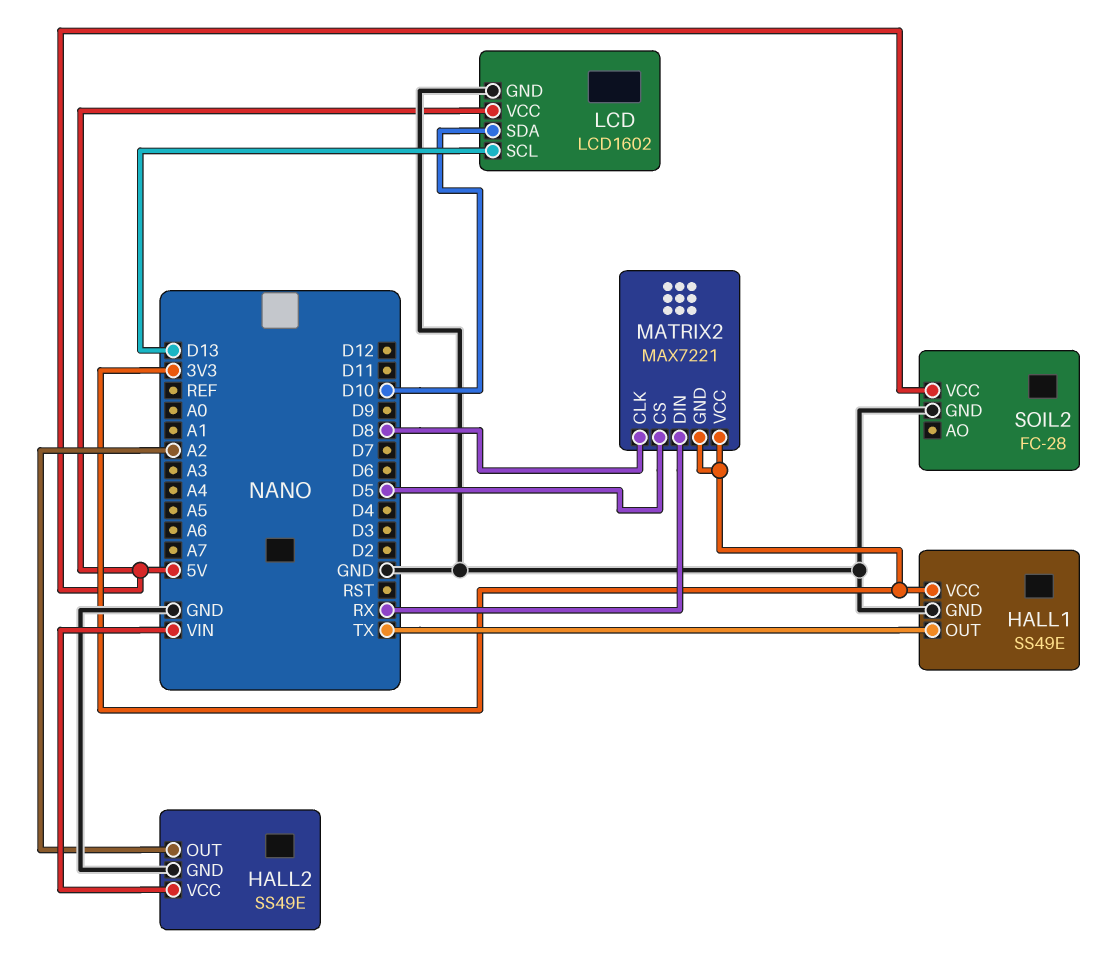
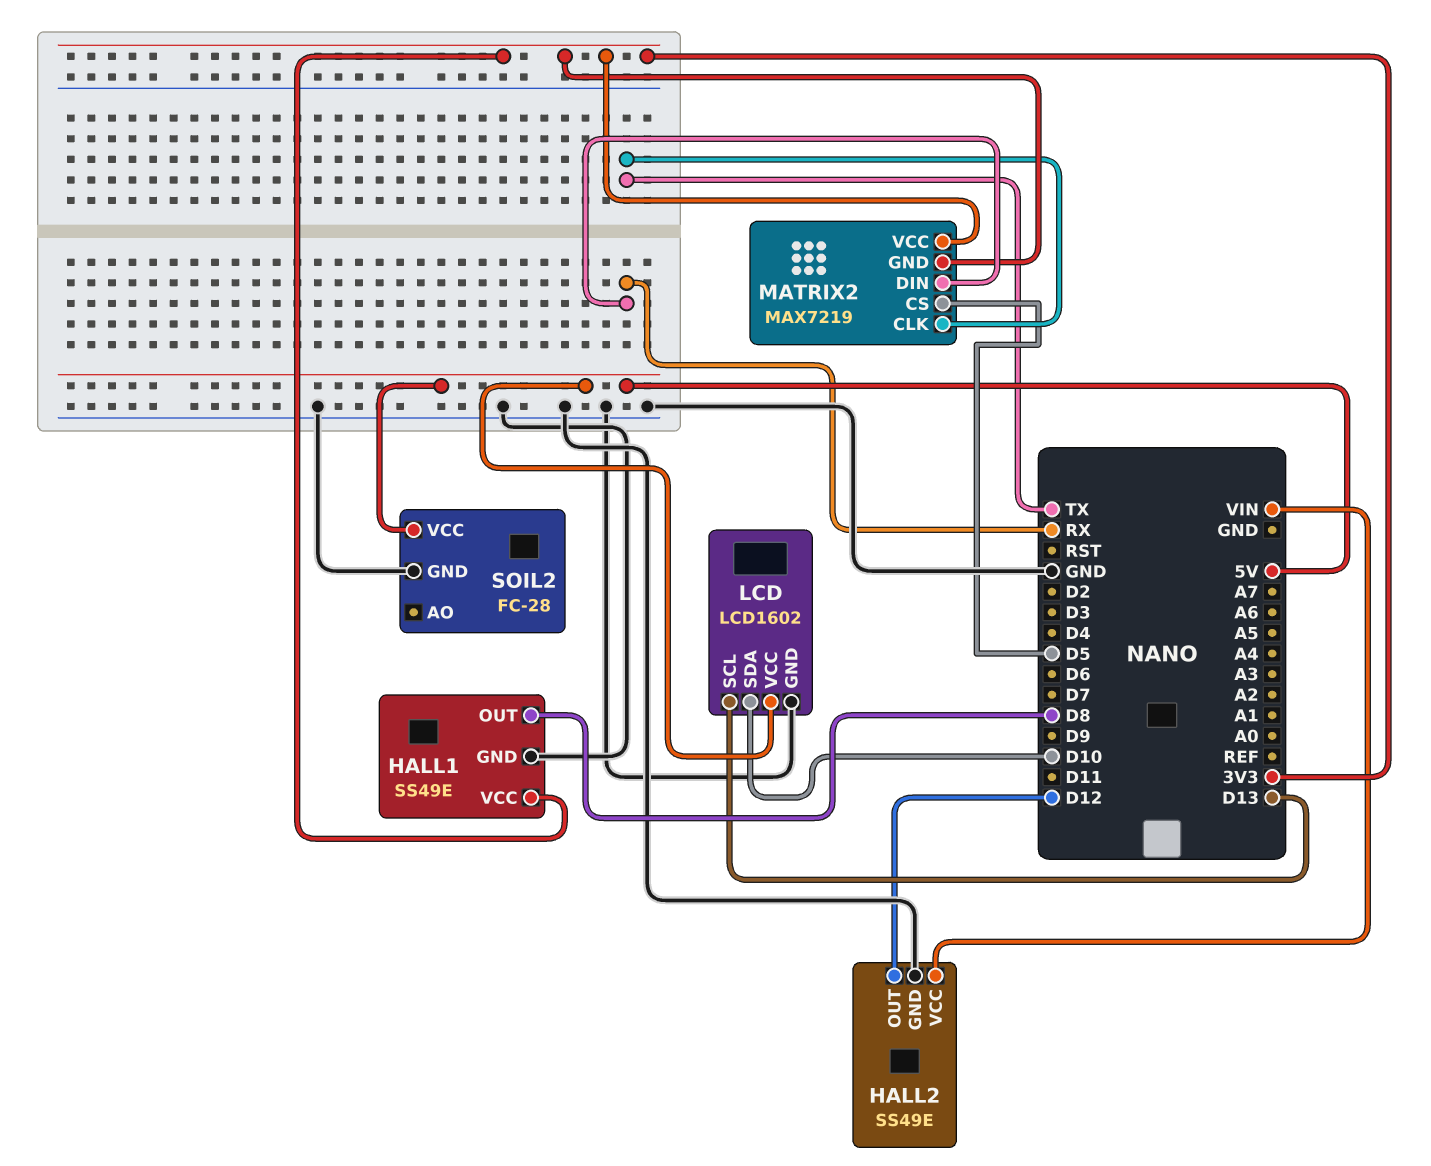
HALL1 pin OUT: TX -> D8
HALL2 pin OUT: A2 -> D12
MATRIX2: MAX7221 -> MAX7219
MATRIX2 pin CLK: D8 -> TX

